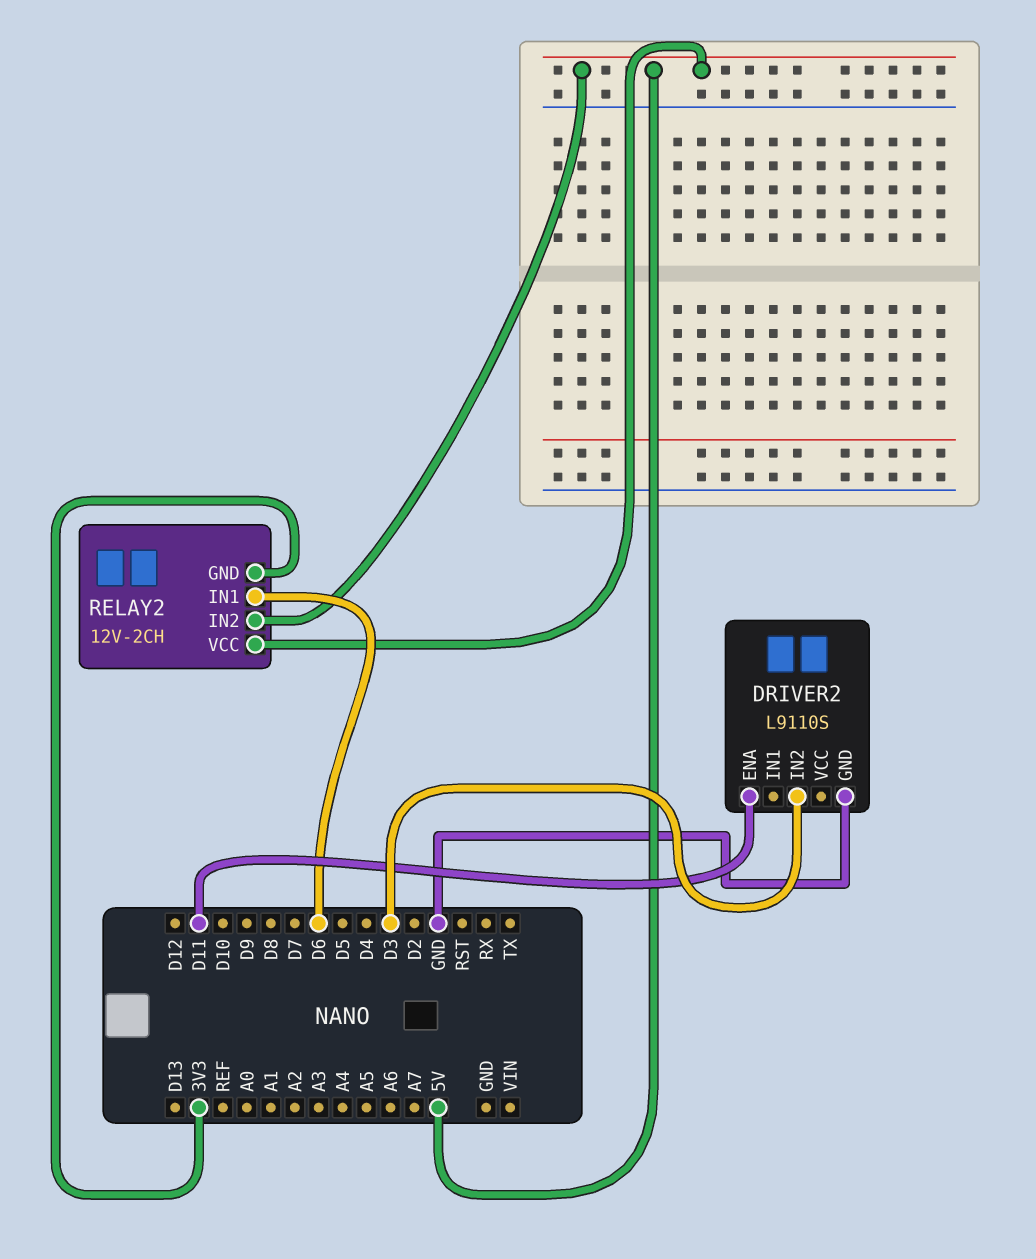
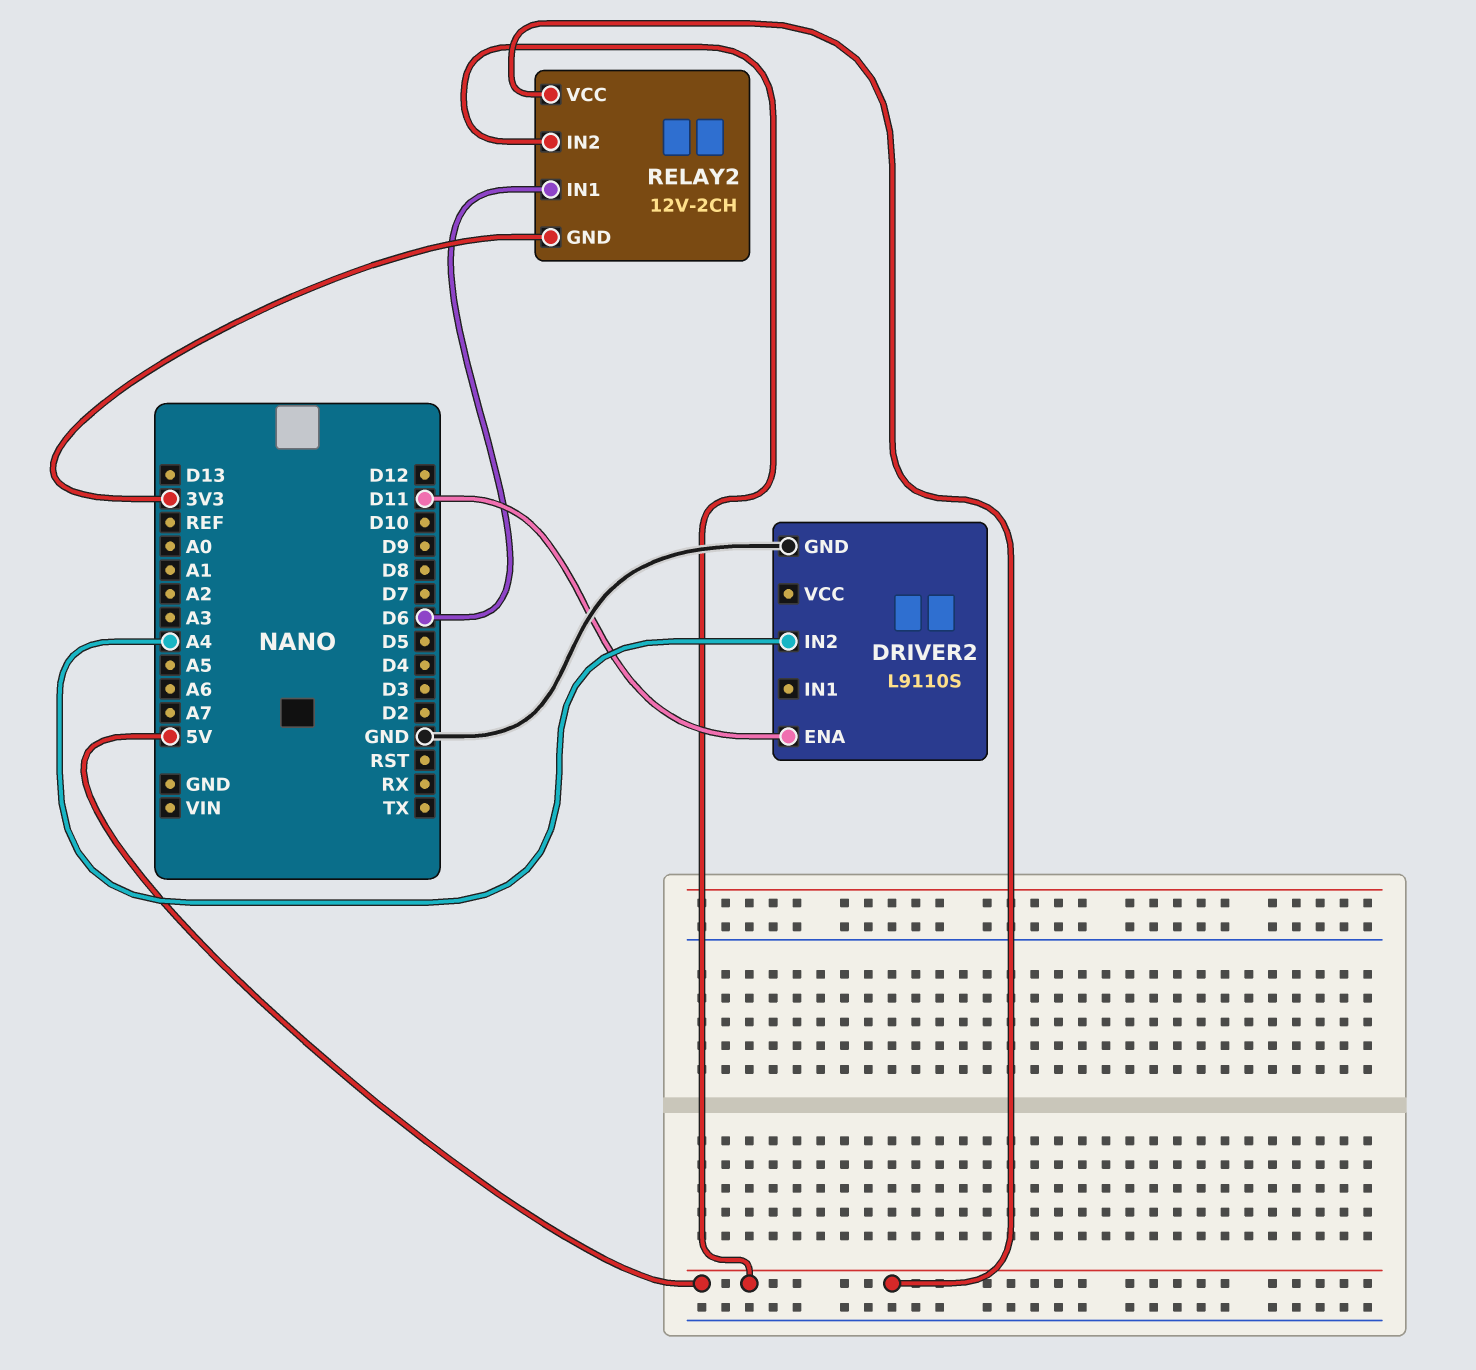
DRIVER2 pin IN2: D3 -> A4

